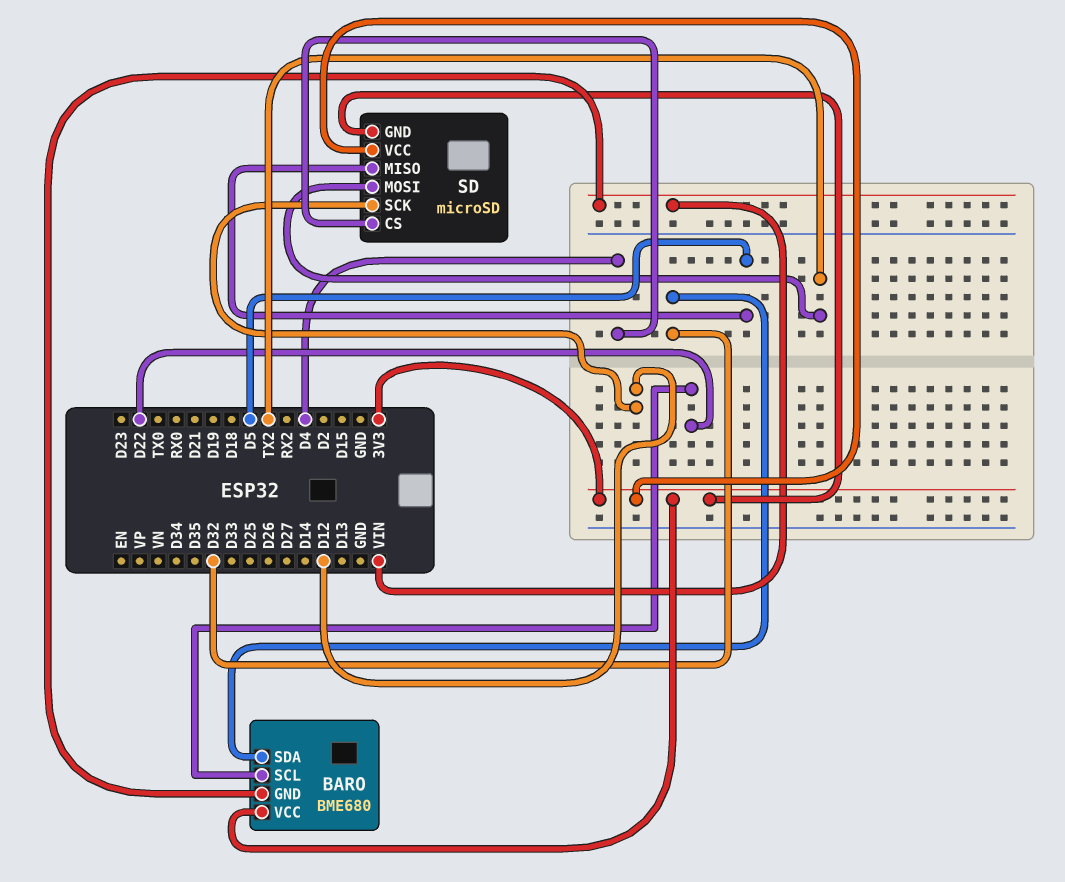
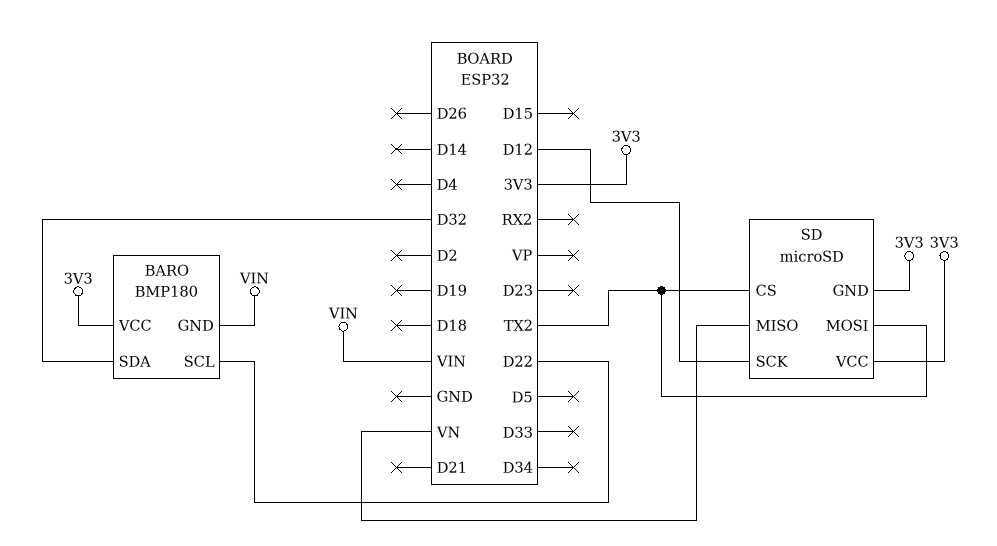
BARO: BME680 -> BMP180
SD pin CS: D4 -> TX2
SD pin MISO: D5 -> VN

